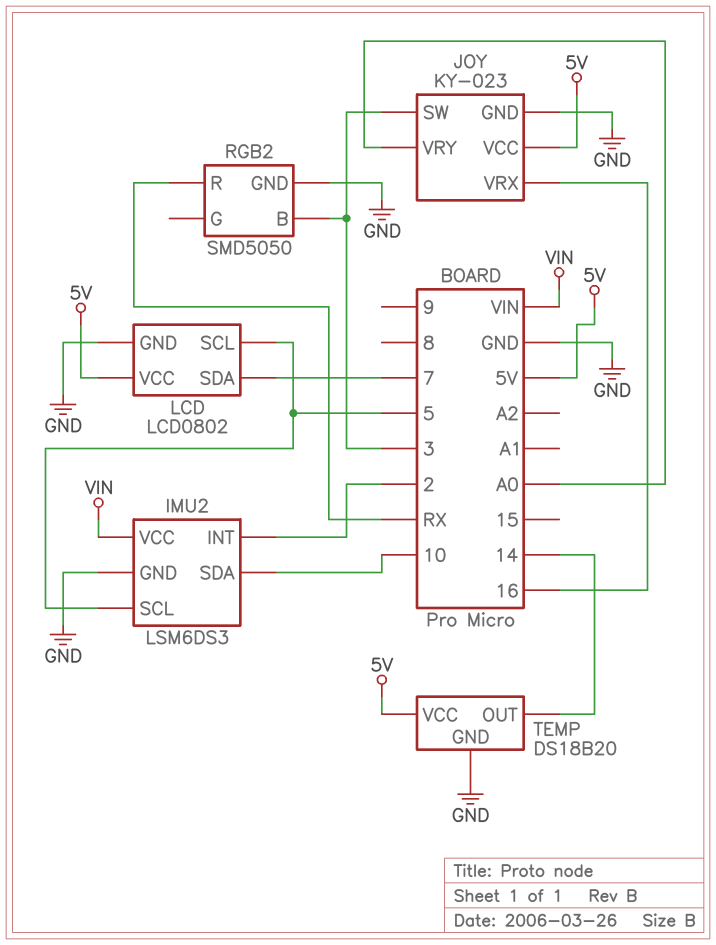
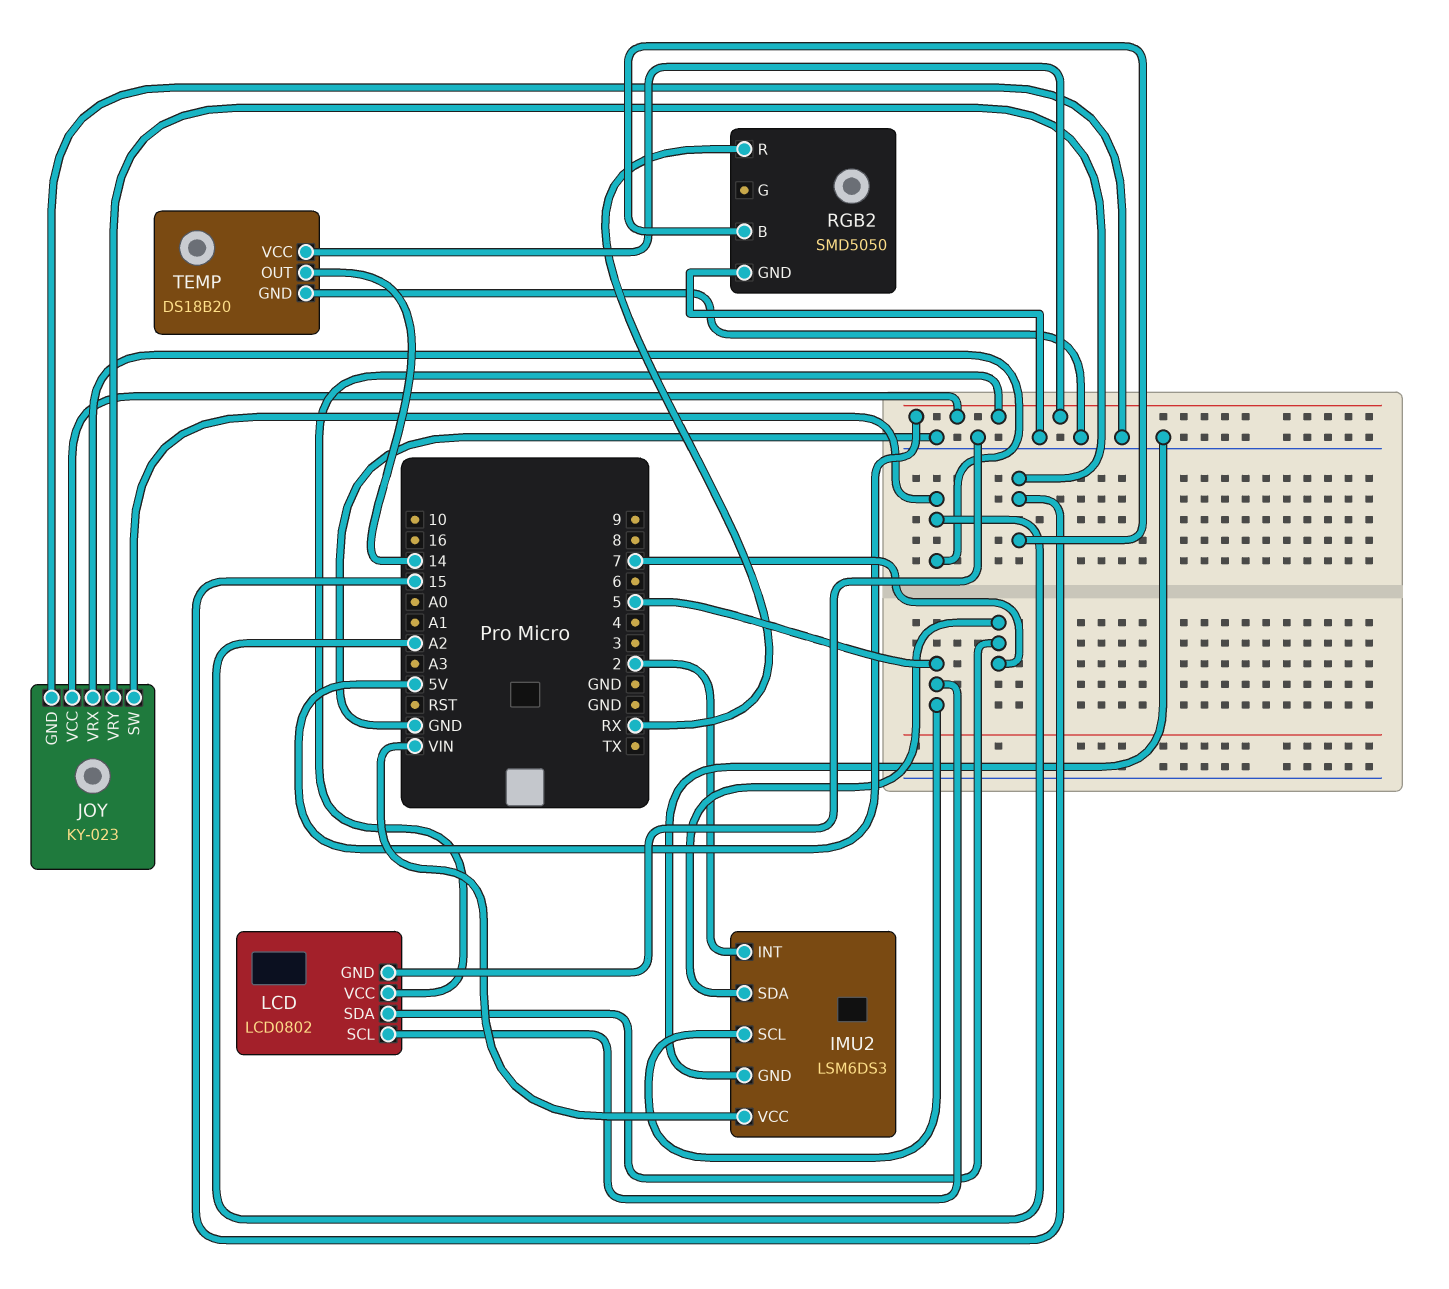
IMU2 pin SDA: 10 -> 7
JOY pin SW: 3 -> A2
JOY pin VRX: 16 -> A2
JOY pin VRY: A0 -> 15
RGB2 pin B: 3 -> 15

